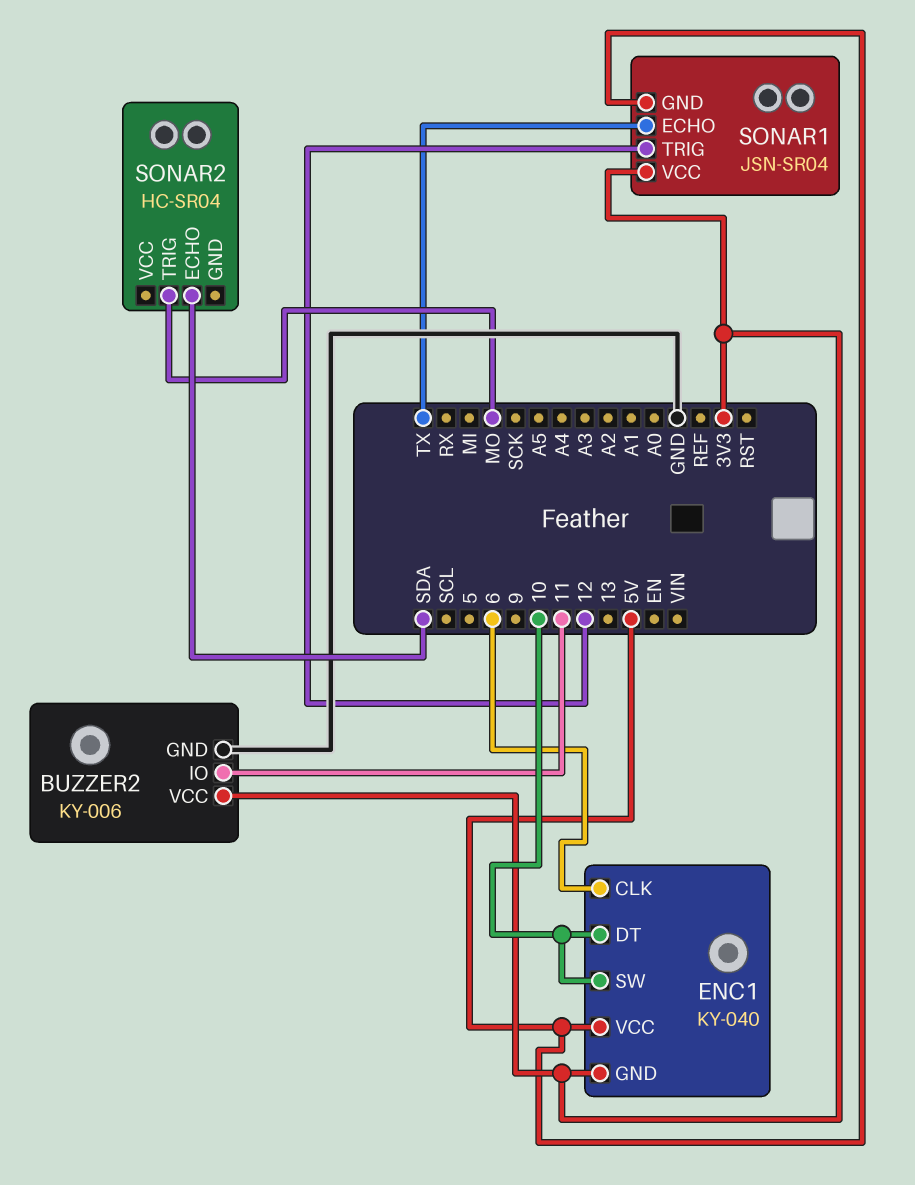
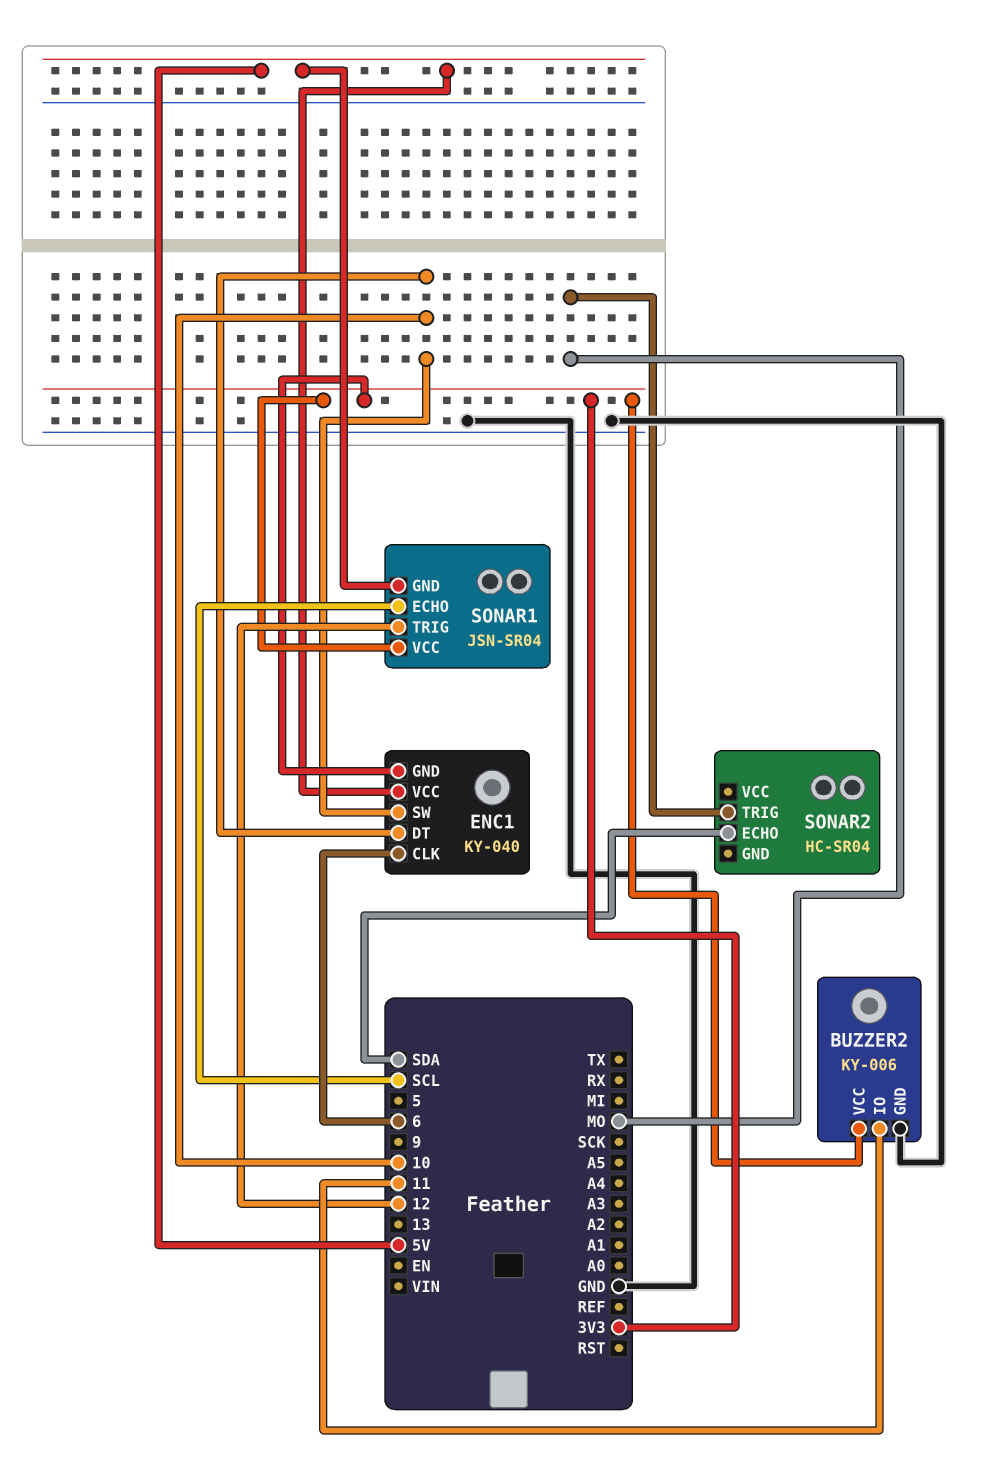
SONAR1 pin ECHO: TX -> SCL

